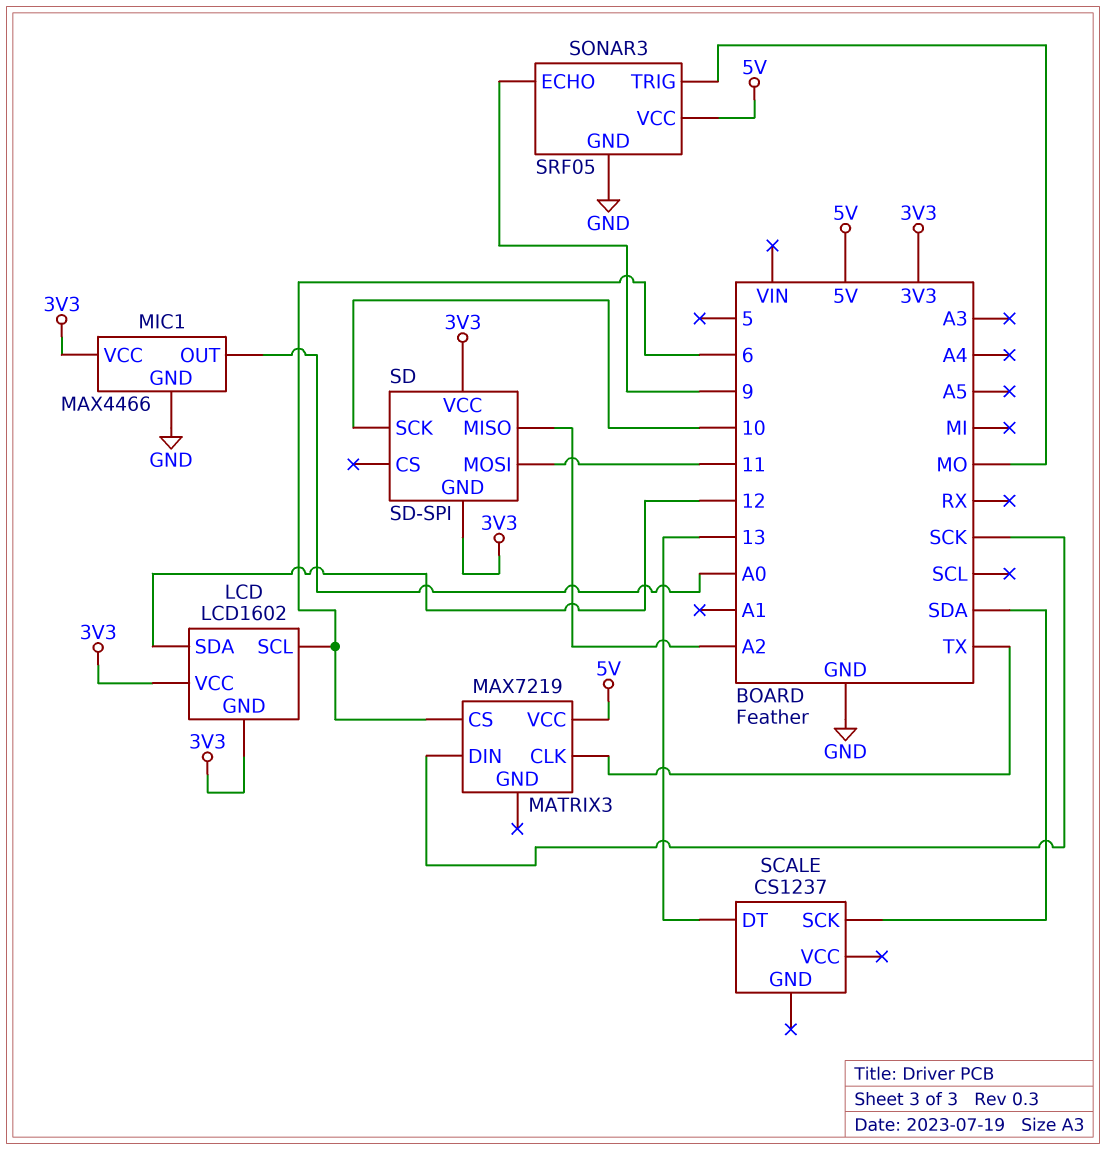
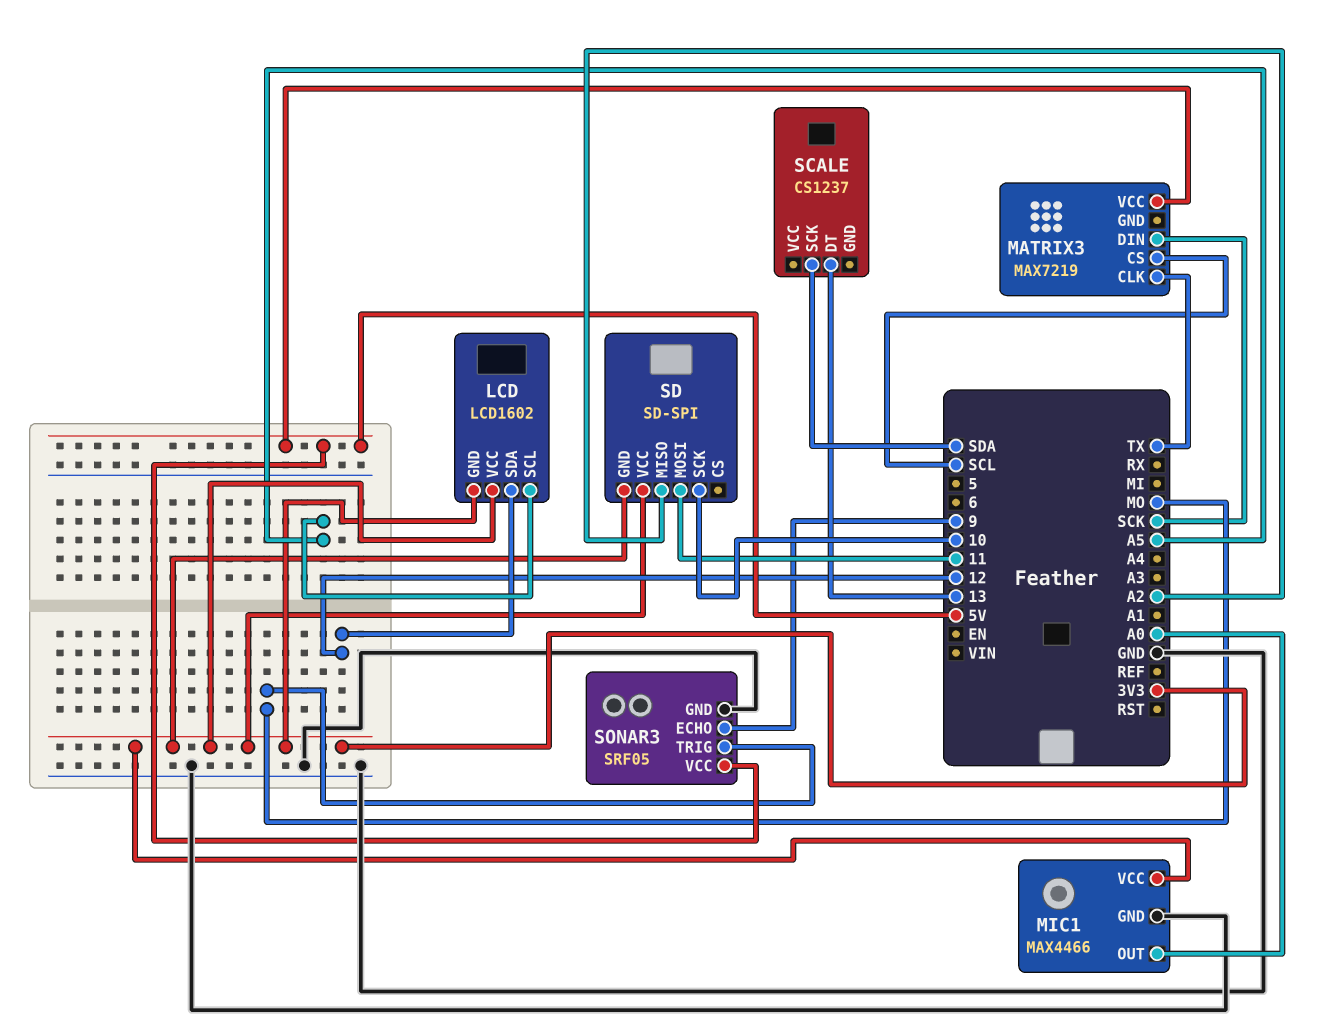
LCD pin SCL: 6 -> A5
MATRIX3 pin CS: 6 -> SCL

